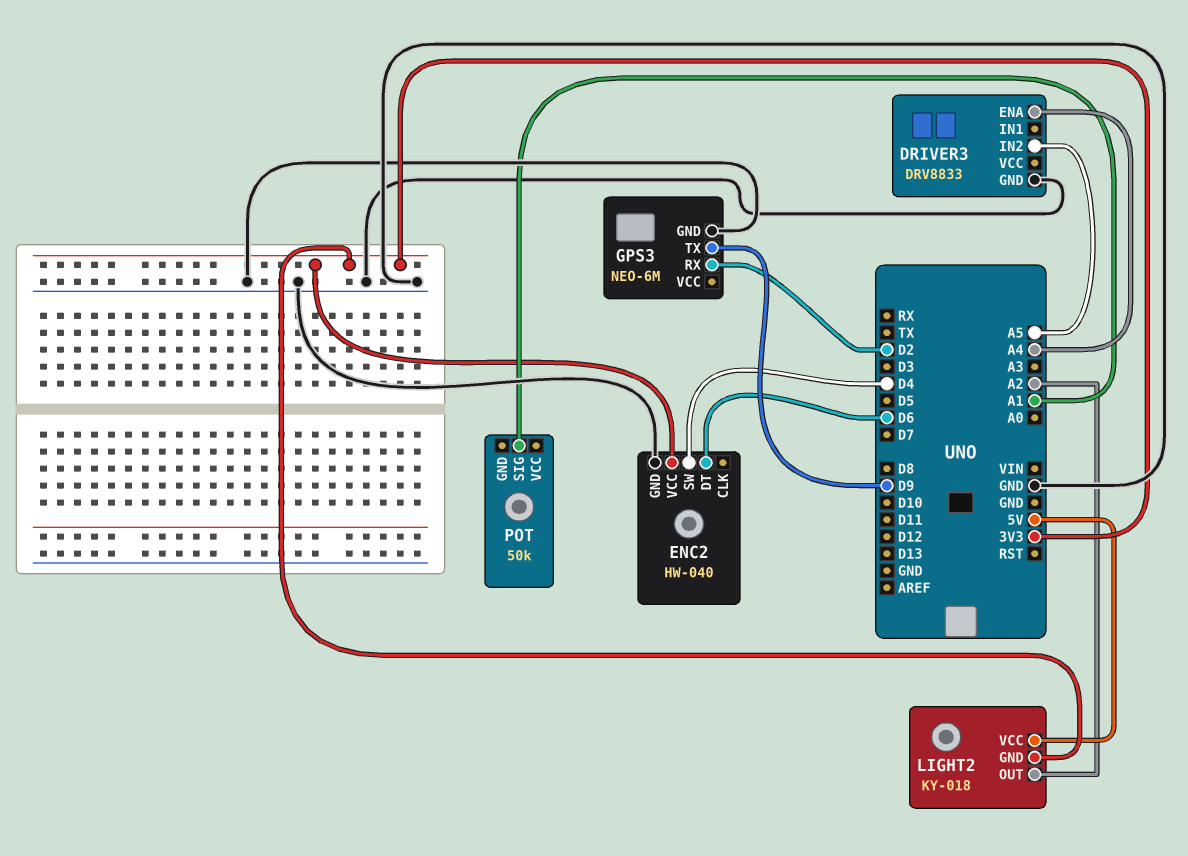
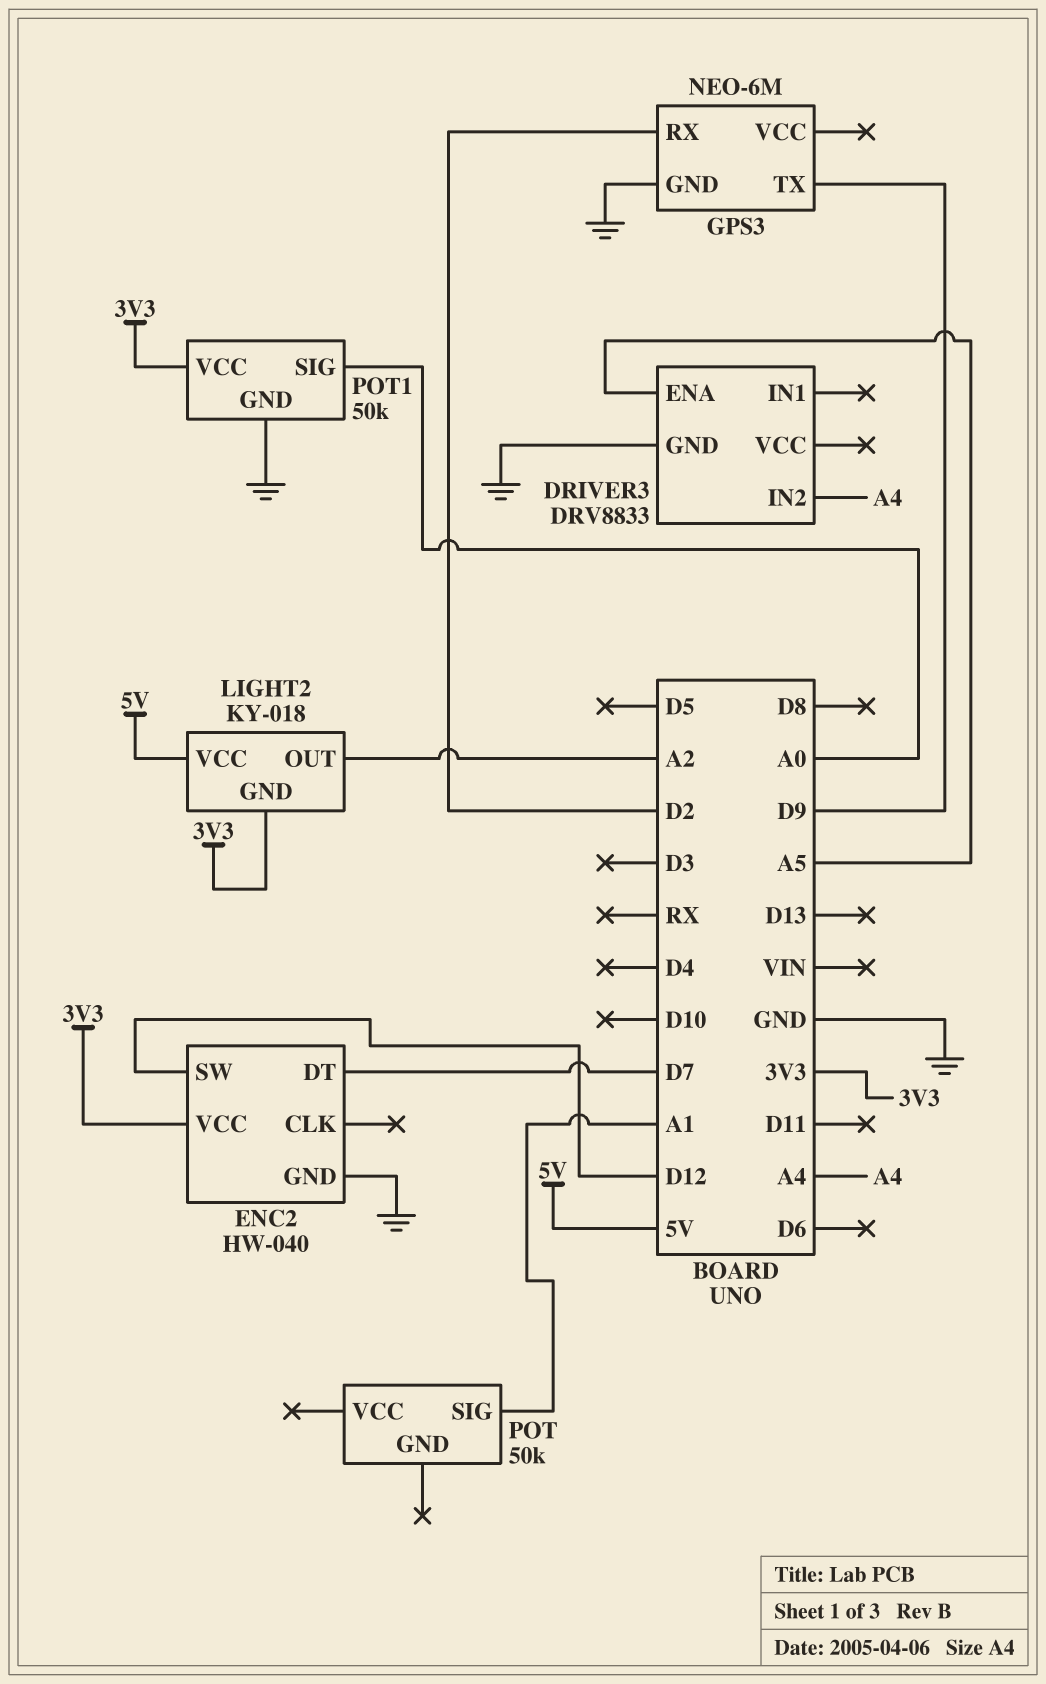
DRIVER3 pin ENA: A4 -> A5
DRIVER3 pin IN2: A5 -> A4
ENC2 pin DT: D6 -> D7
ENC2 pin SW: D4 -> D12
POT1: none -> 50k
POT1 pin GND: none -> GND
POT1 pin SIG: none -> A0
POT1 pin VCC: none -> 3V3

